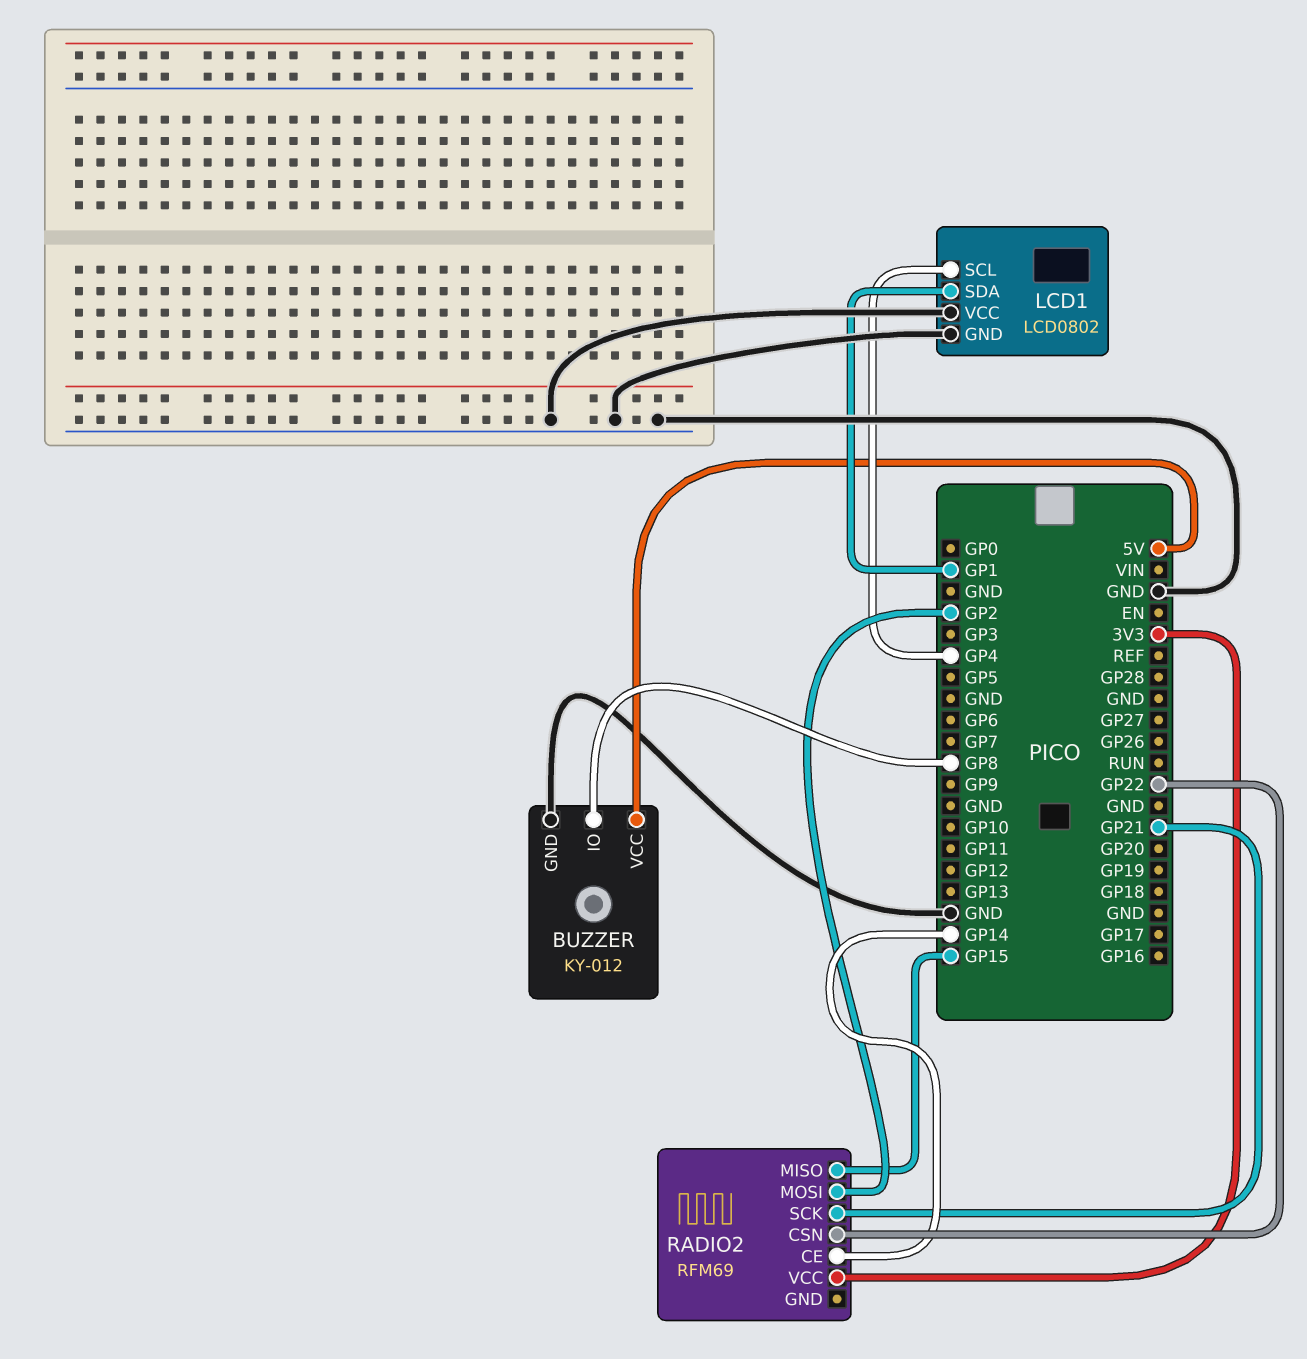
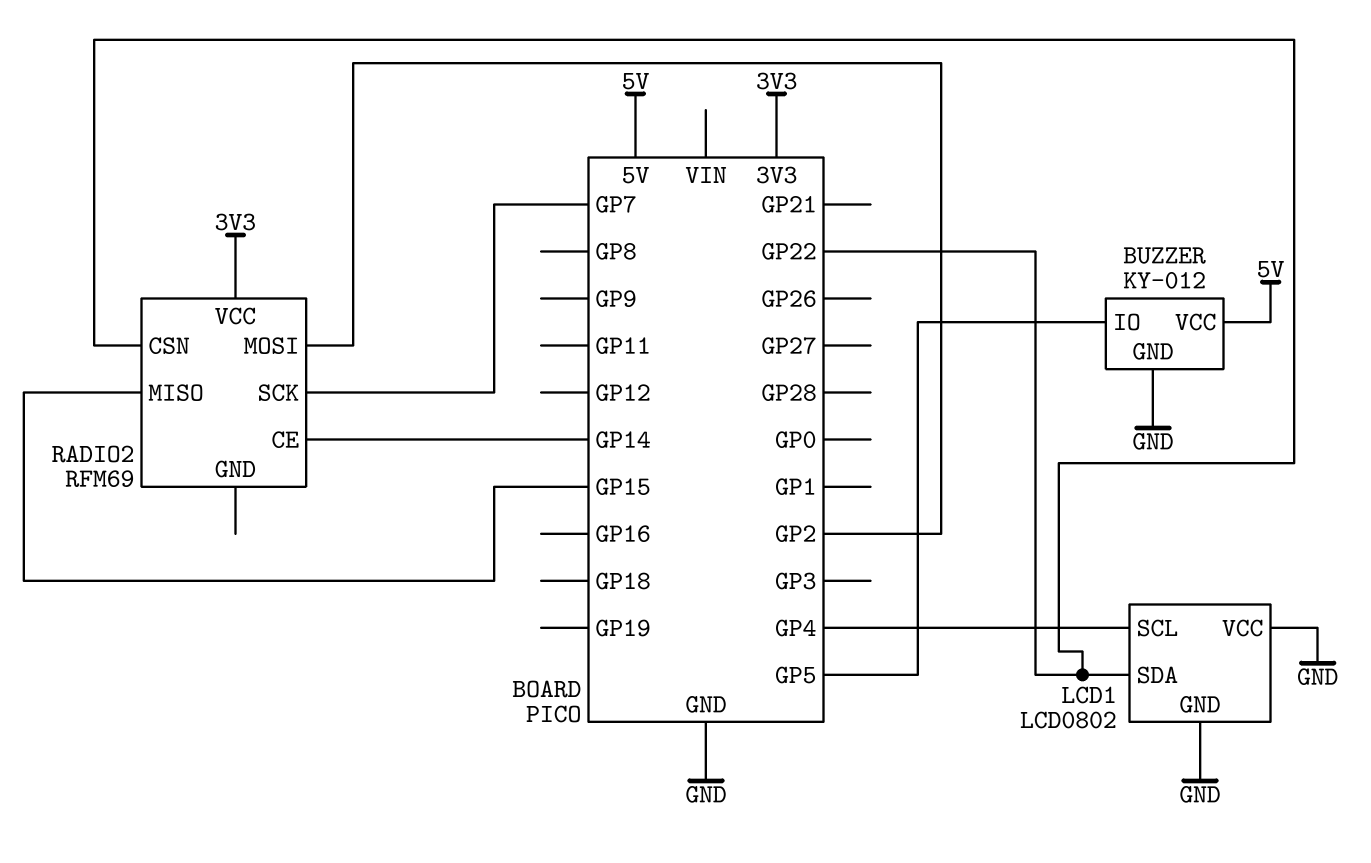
BUZZER pin IO: GP8 -> GP5
LCD1 pin SDA: GP1 -> GP22
RADIO2 pin SCK: GP21 -> GP7

